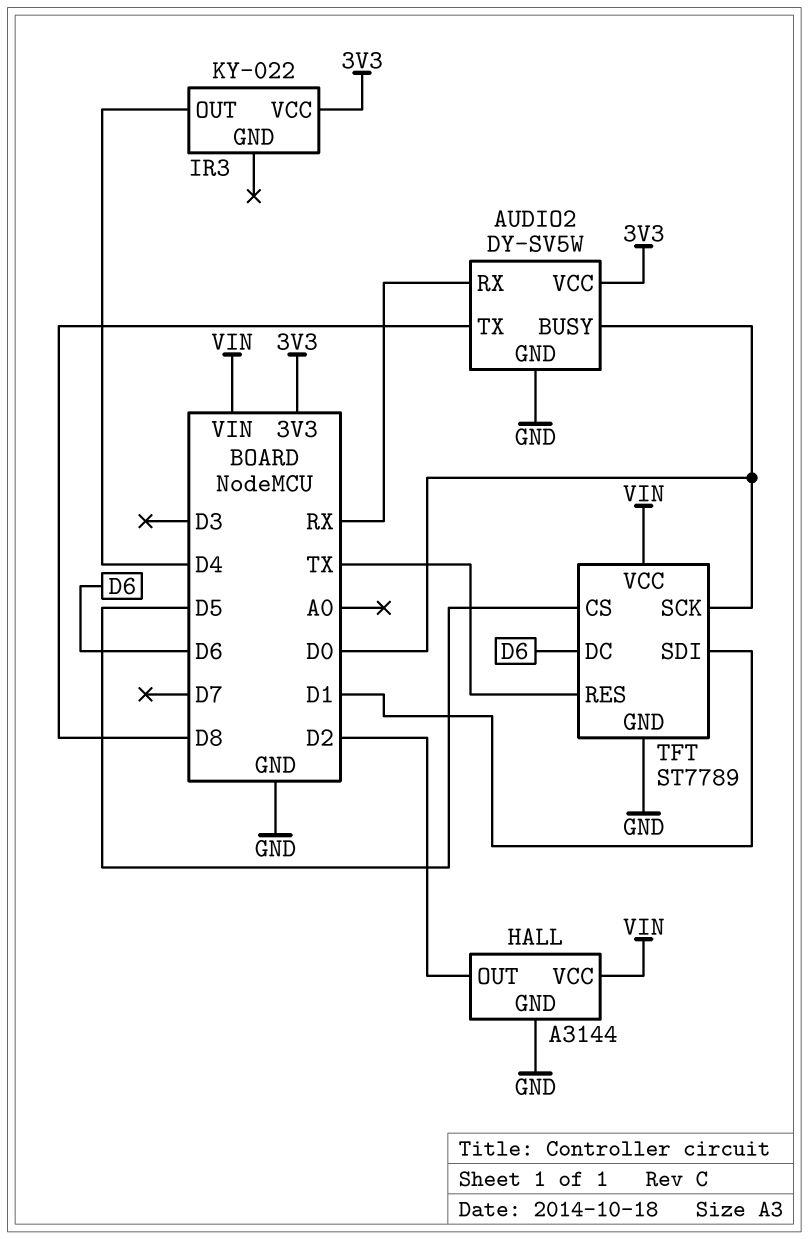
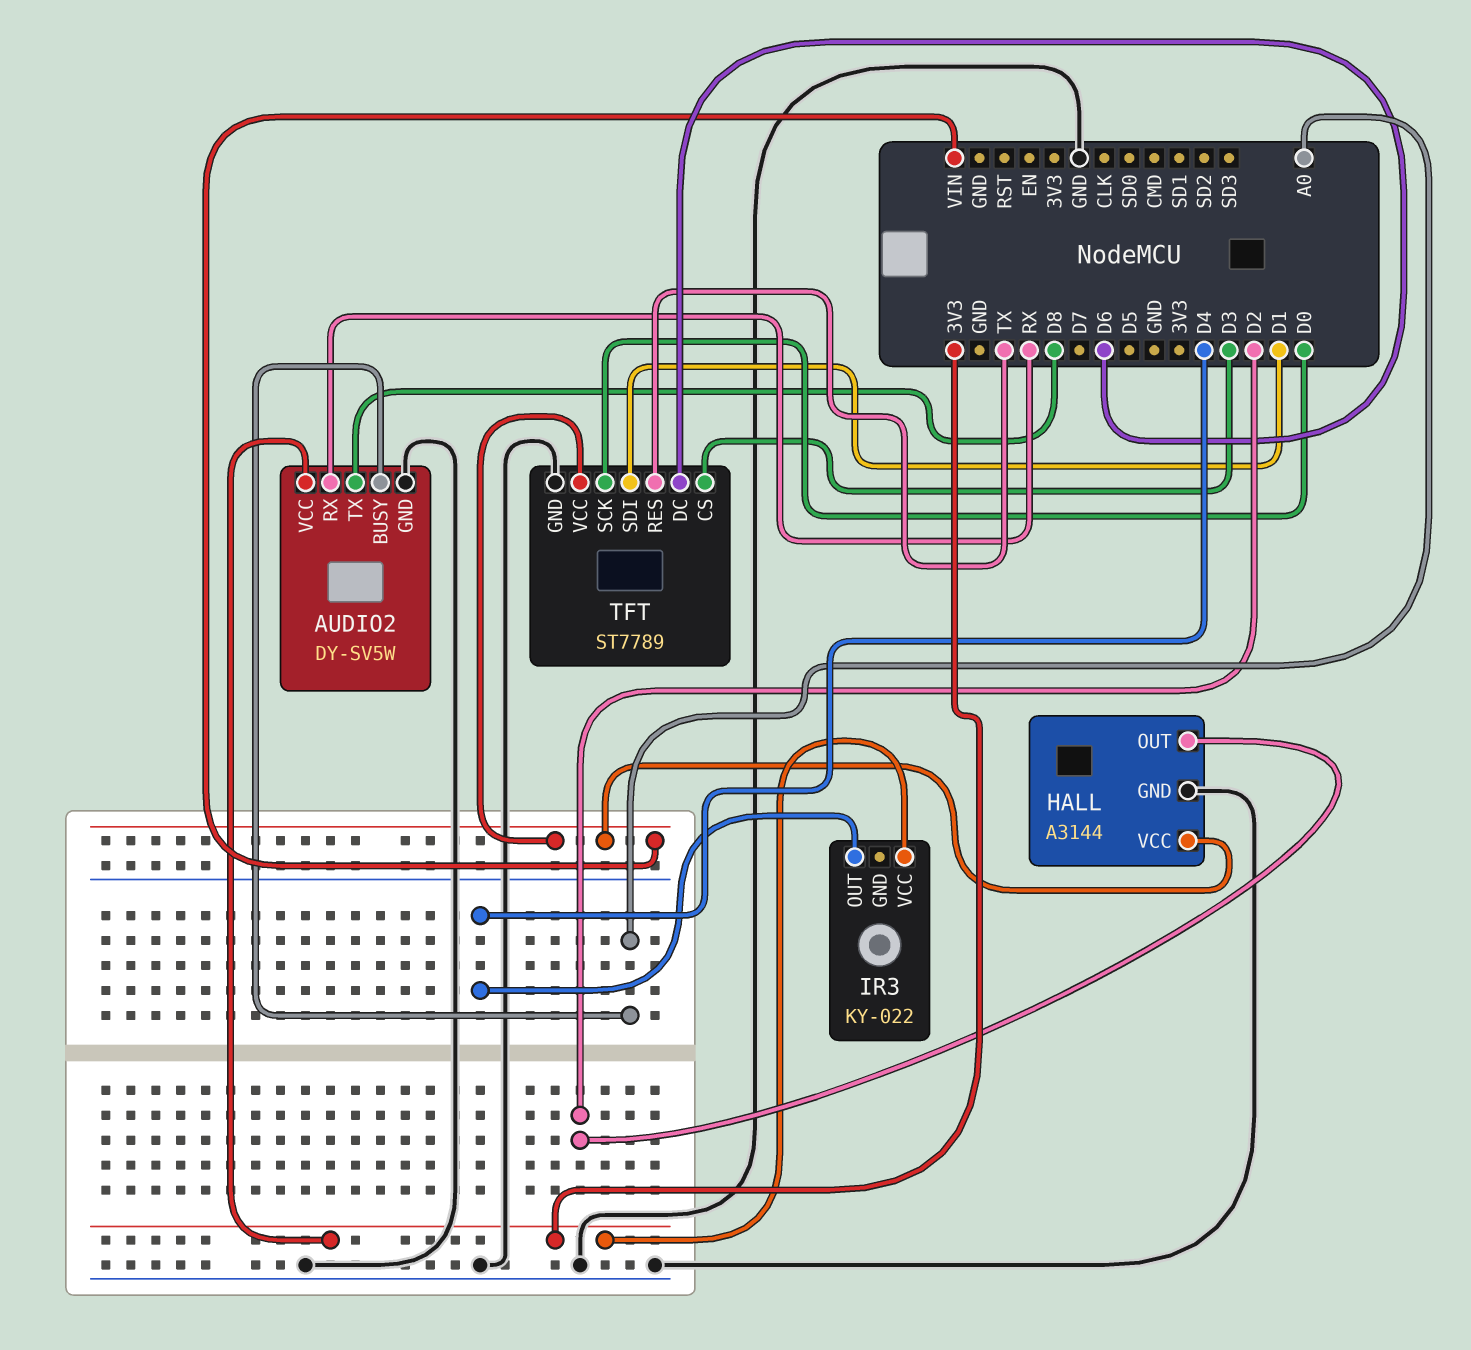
AUDIO2 pin BUSY: D0 -> A0
TFT pin CS: D5 -> D3

